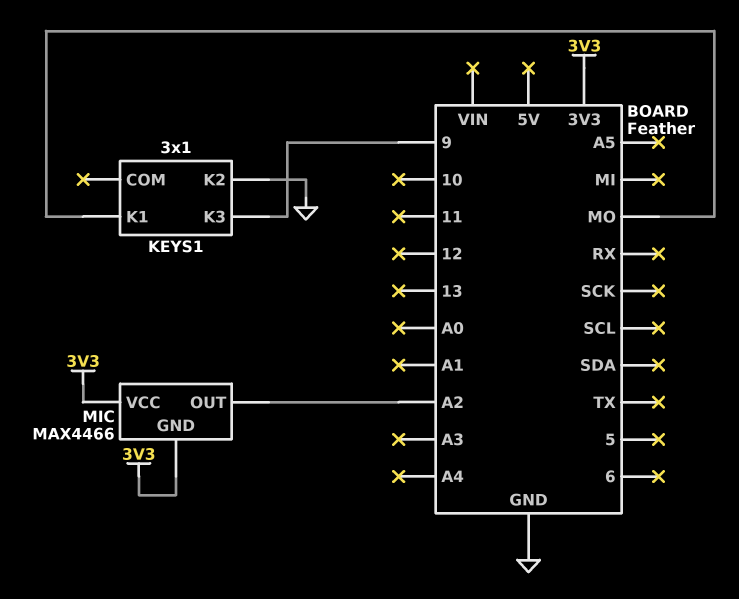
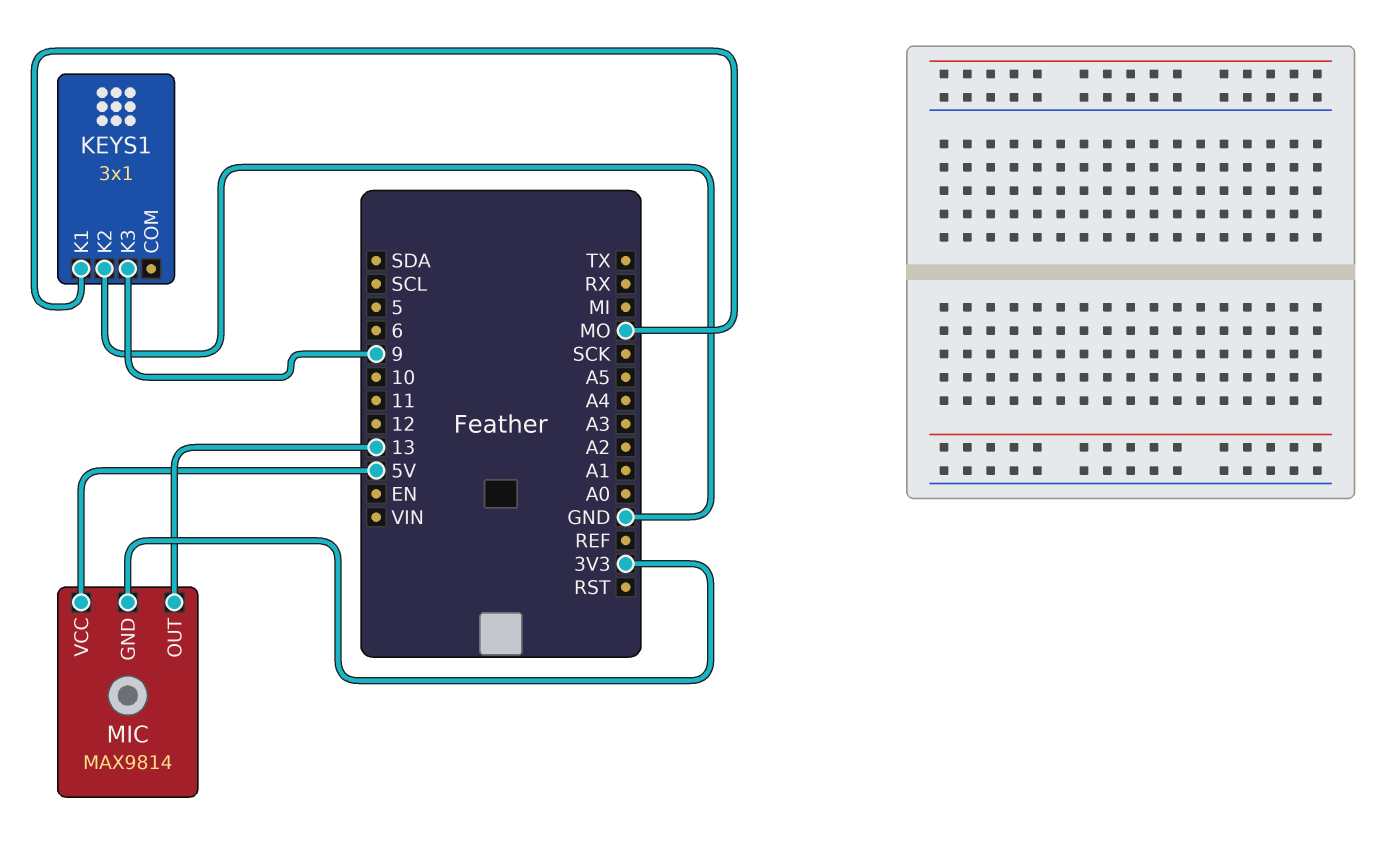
MIC: MAX4466 -> MAX9814
MIC pin OUT: A2 -> 13
MIC pin VCC: 3V3 -> 5V

